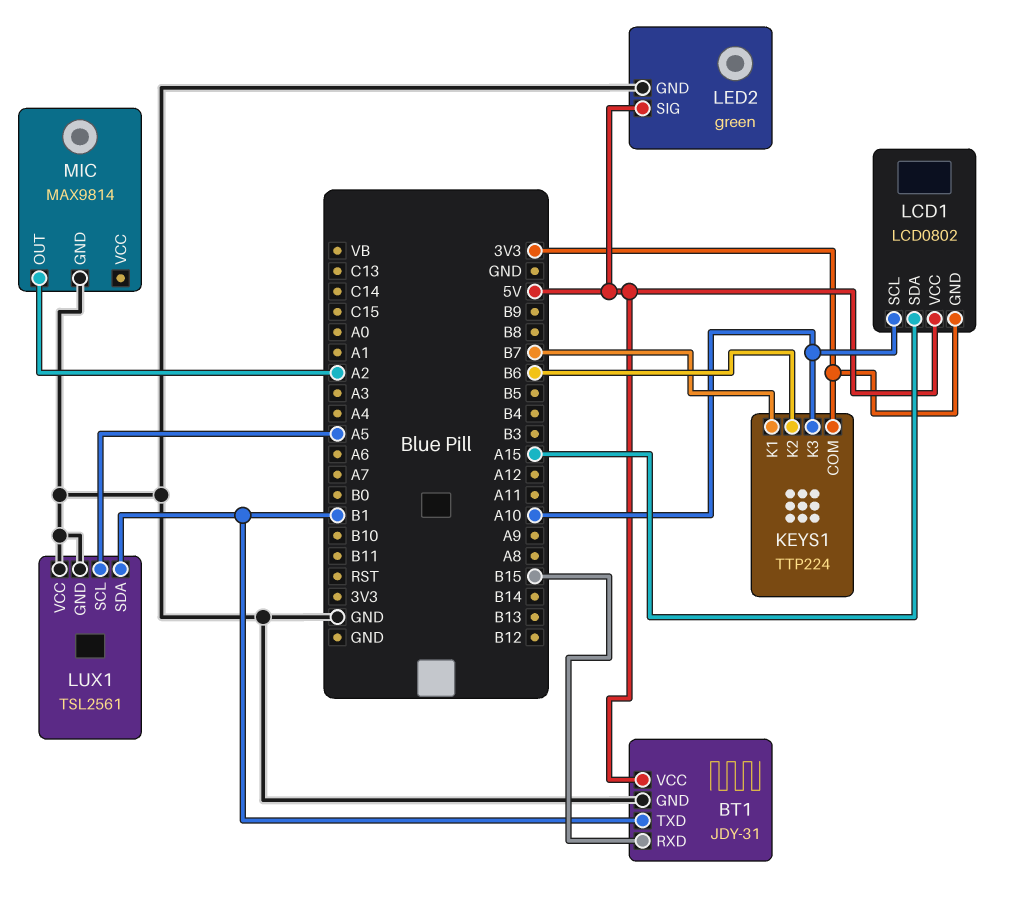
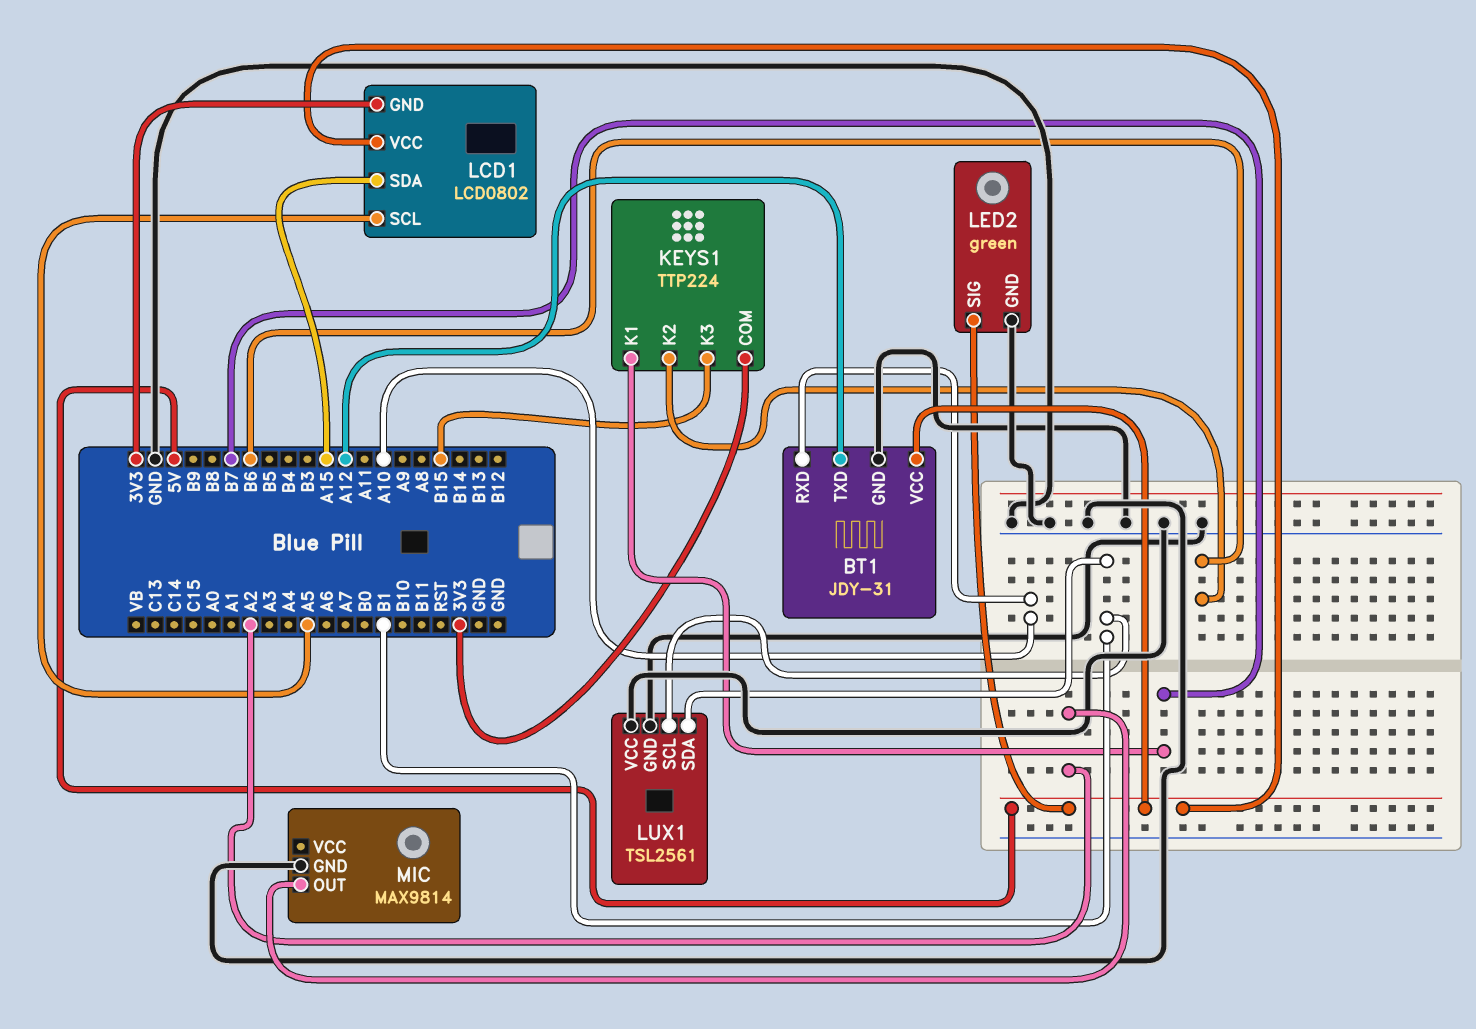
BT1 pin RXD: B15 -> A10
BT1 pin TXD: B1 -> A12
KEYS1 pin K3: A10 -> B15
LCD1 pin SCL: A10 -> A5
LUX1 pin SCL: A5 -> B1

